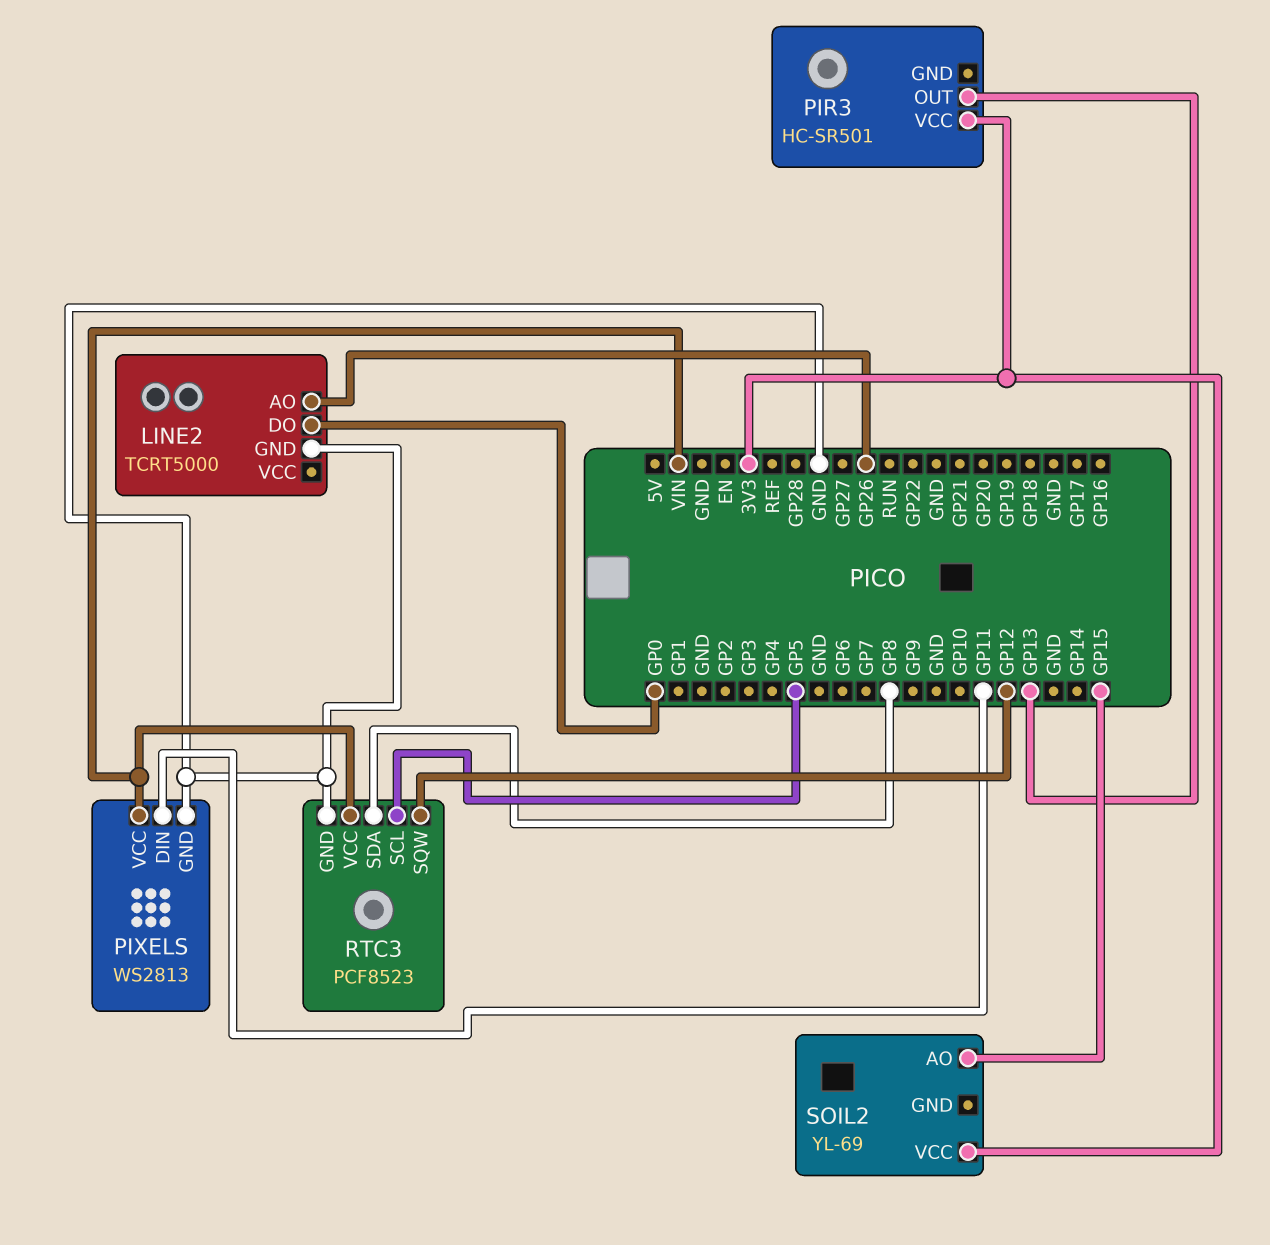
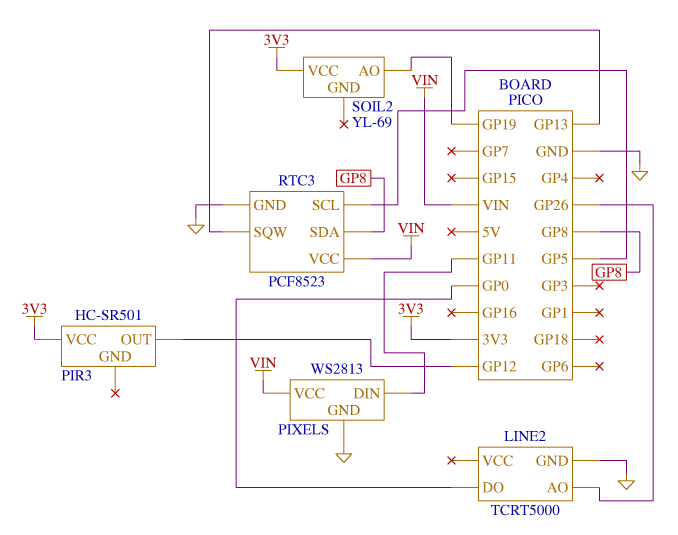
PIR3 pin OUT: GP13 -> GP12
RTC3 pin SQW: GP12 -> GP13
SOIL2 pin AO: GP15 -> GP19

